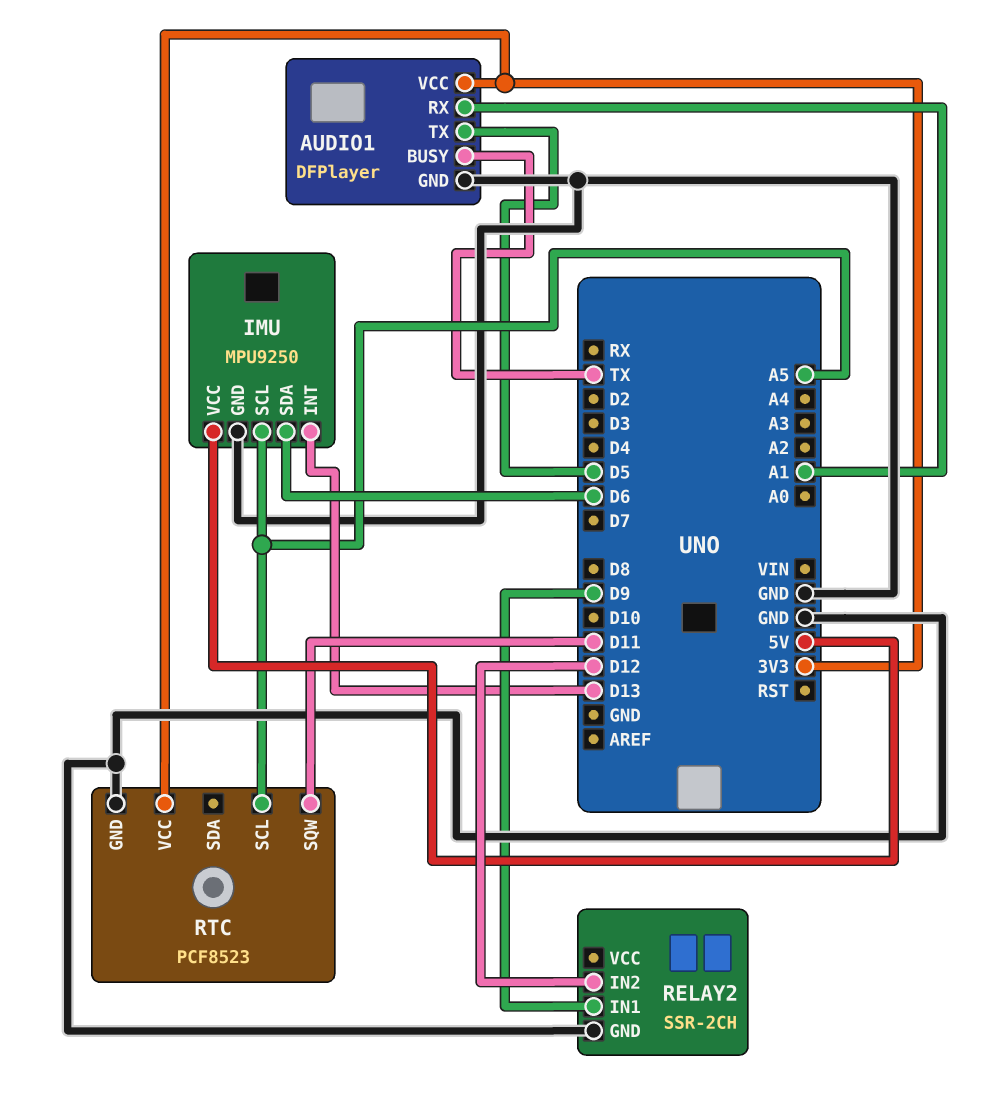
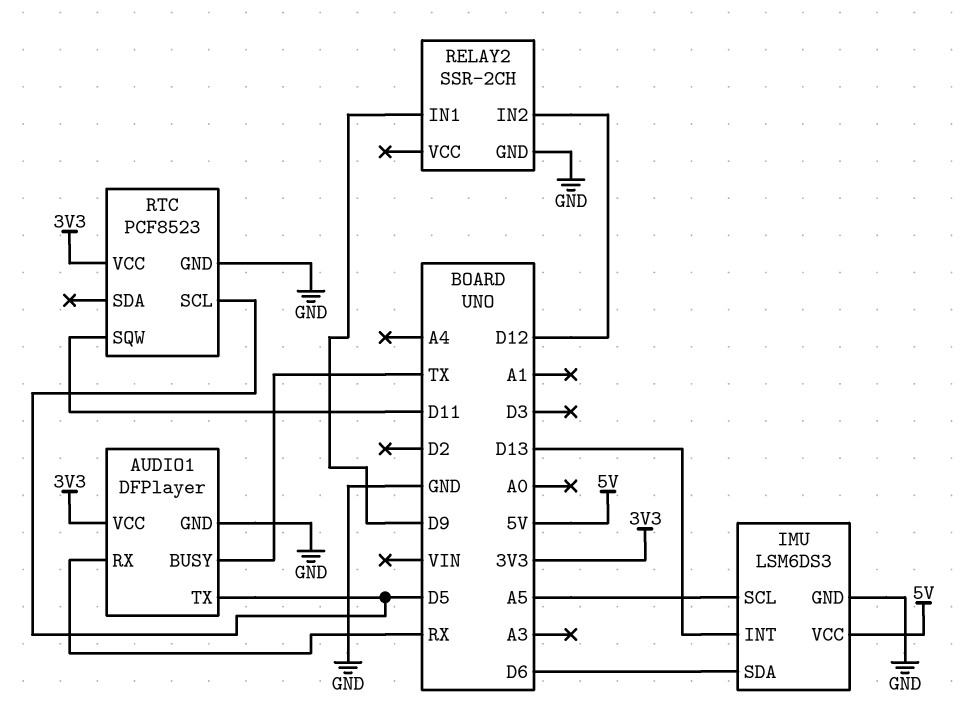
AUDIO1 pin RX: A1 -> RX
IMU: MPU9250 -> LSM6DS3
RTC pin SCL: A5 -> D5

